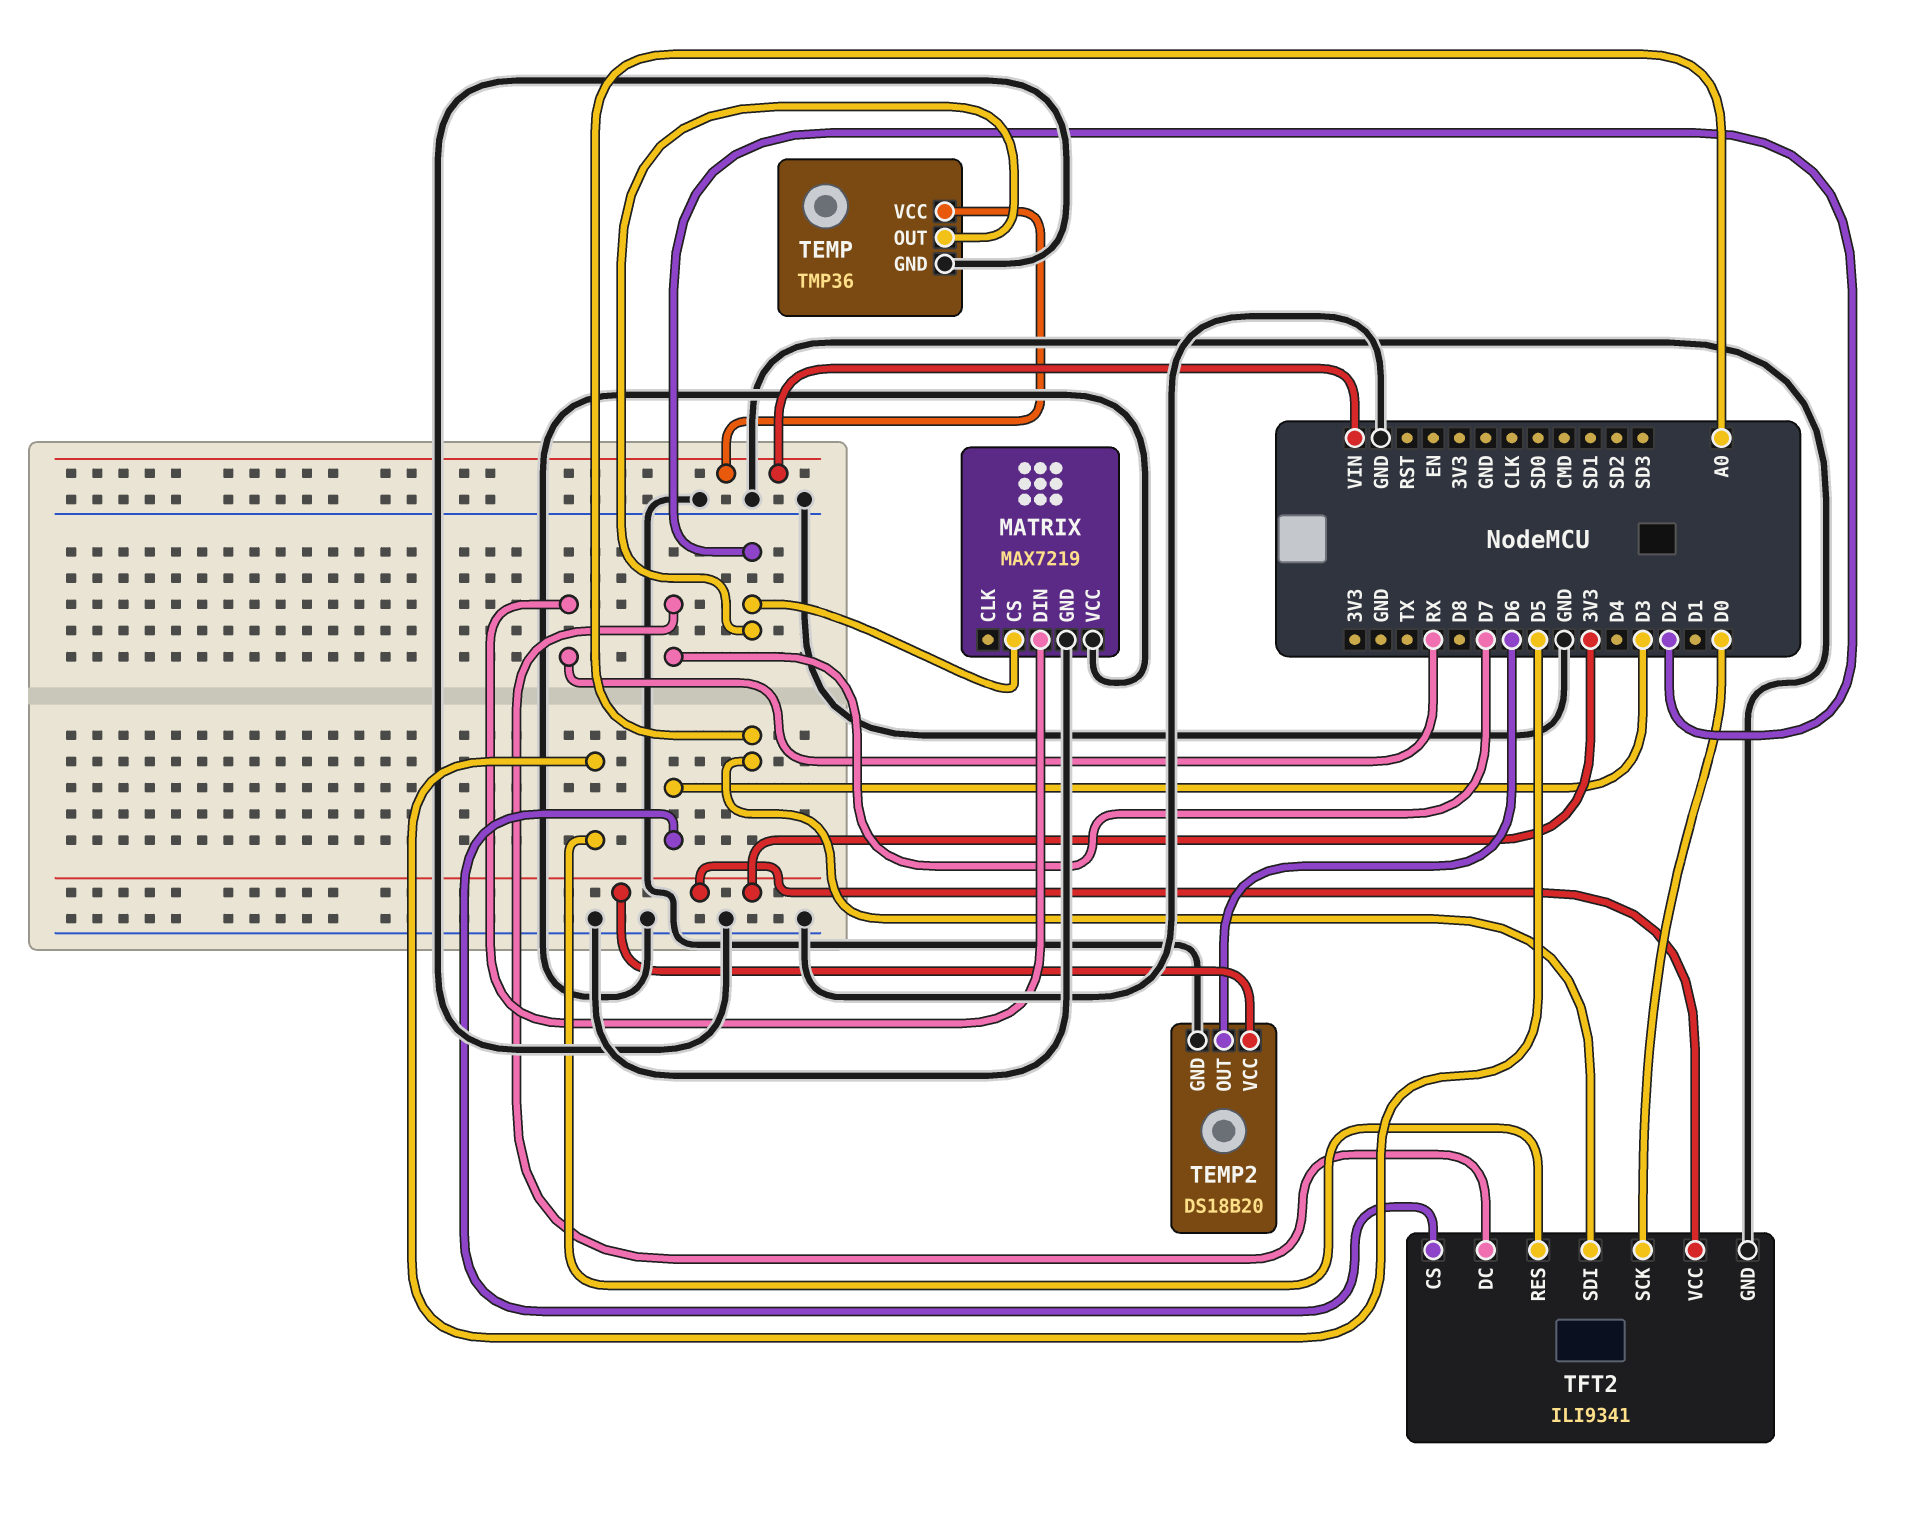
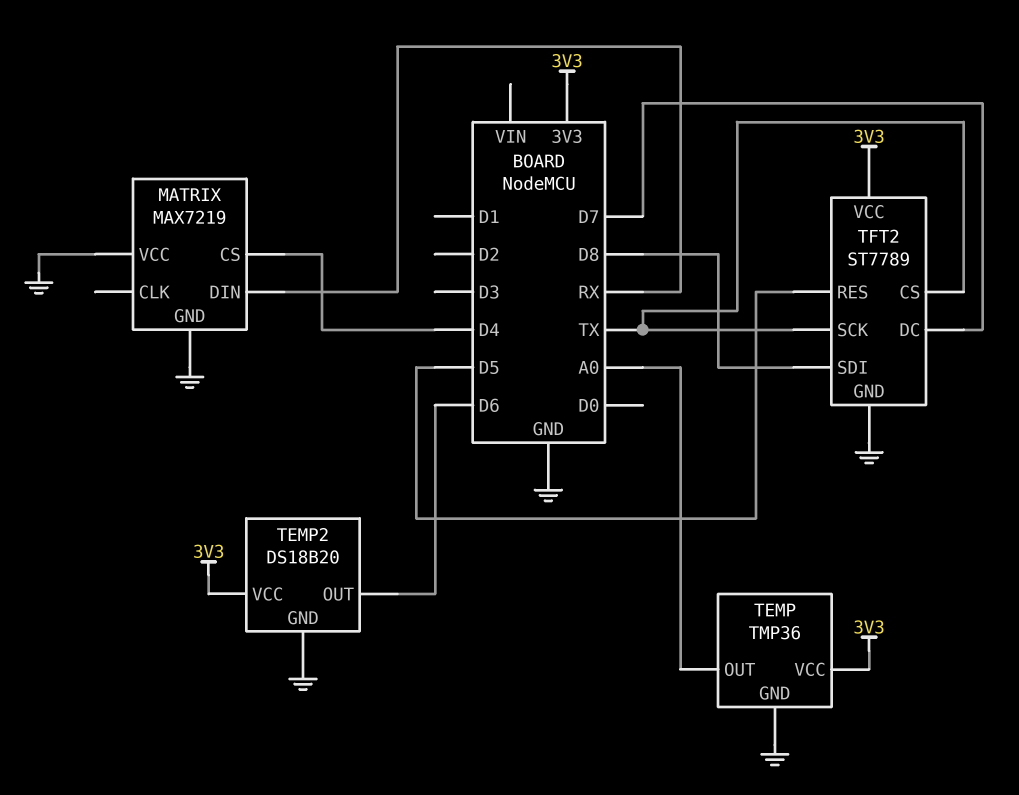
MATRIX pin CS: D2 -> D4
TEMP pin OUT: D2 -> A0
TEMP pin VCC: VIN -> 3V3
TFT2: ILI9341 -> ST7789
TFT2 pin CS: D3 -> TX
TFT2 pin SCK: D0 -> TX
TFT2 pin SDI: A0 -> D8

